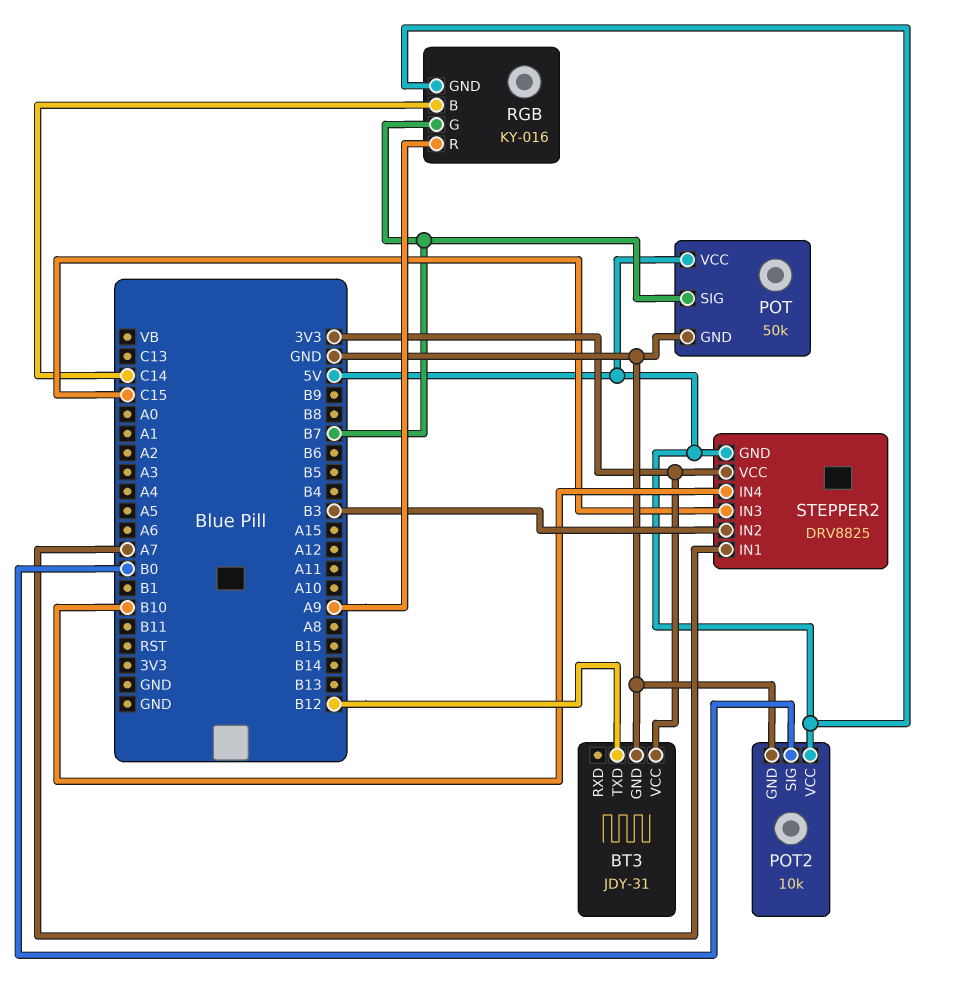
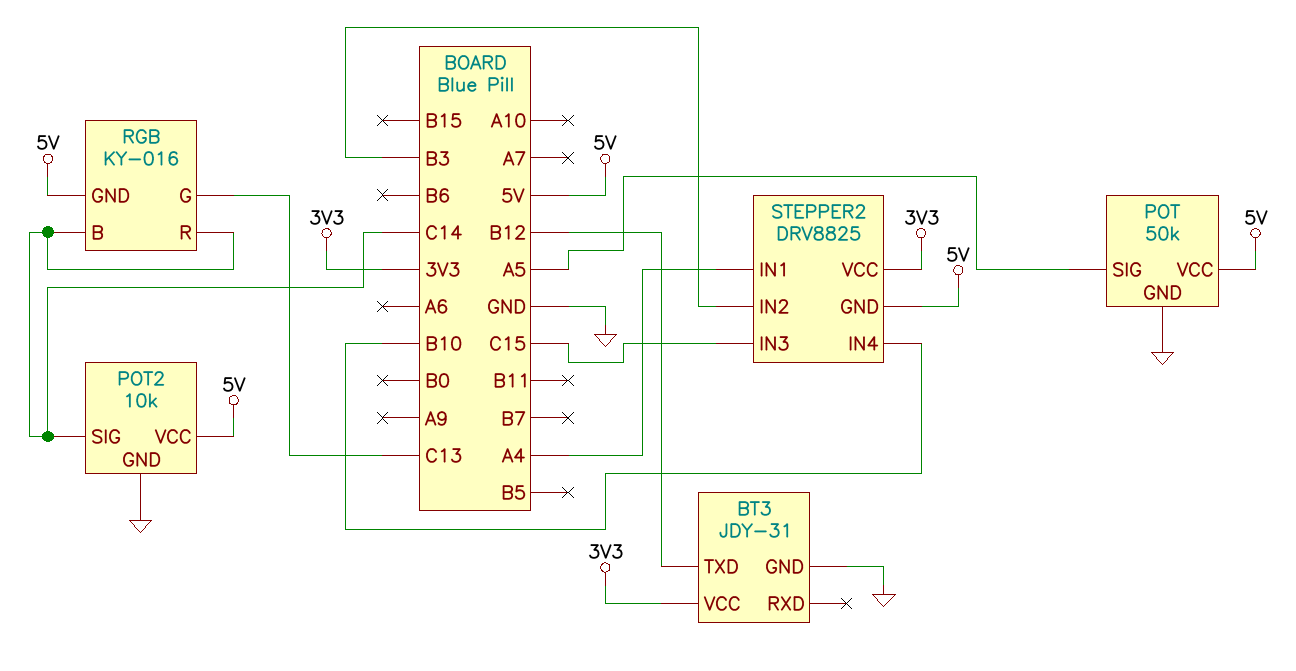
POT pin SIG: B7 -> A5
POT2 pin SIG: B0 -> C14
RGB pin G: B7 -> C13
RGB pin R: A9 -> C14
STEPPER2 pin IN1: A7 -> A4

